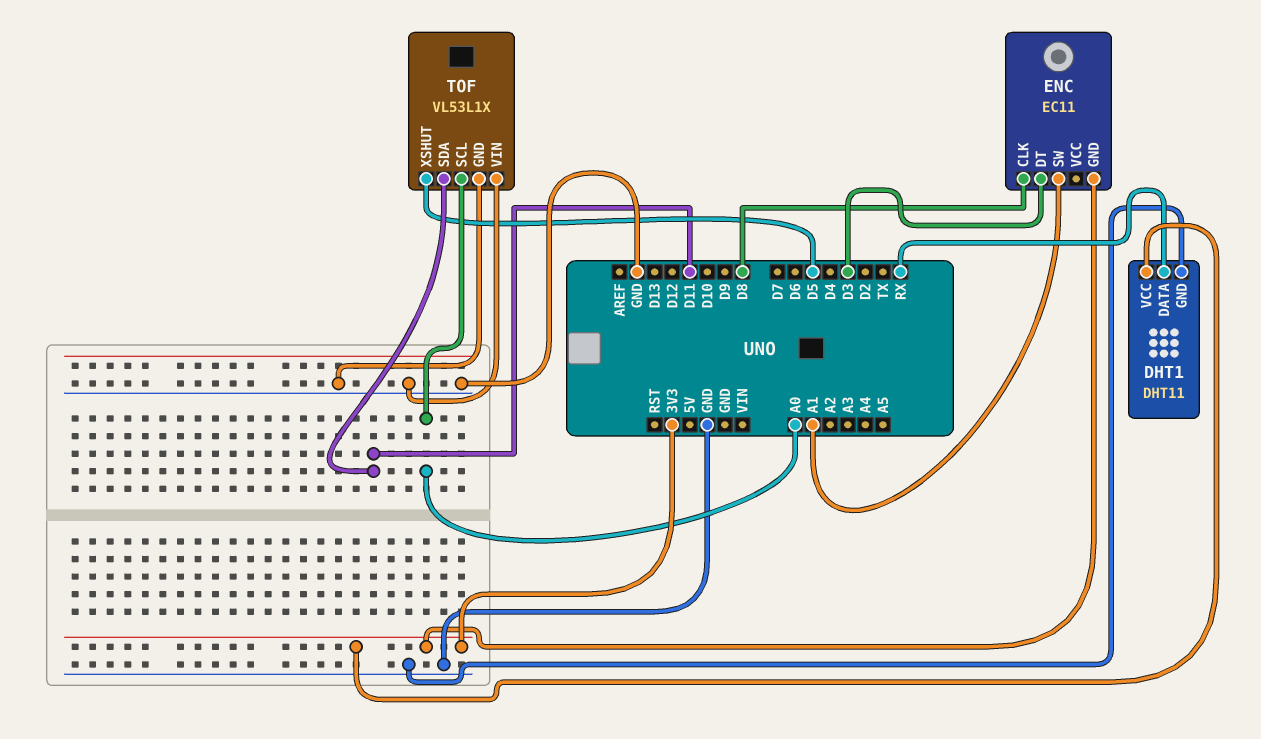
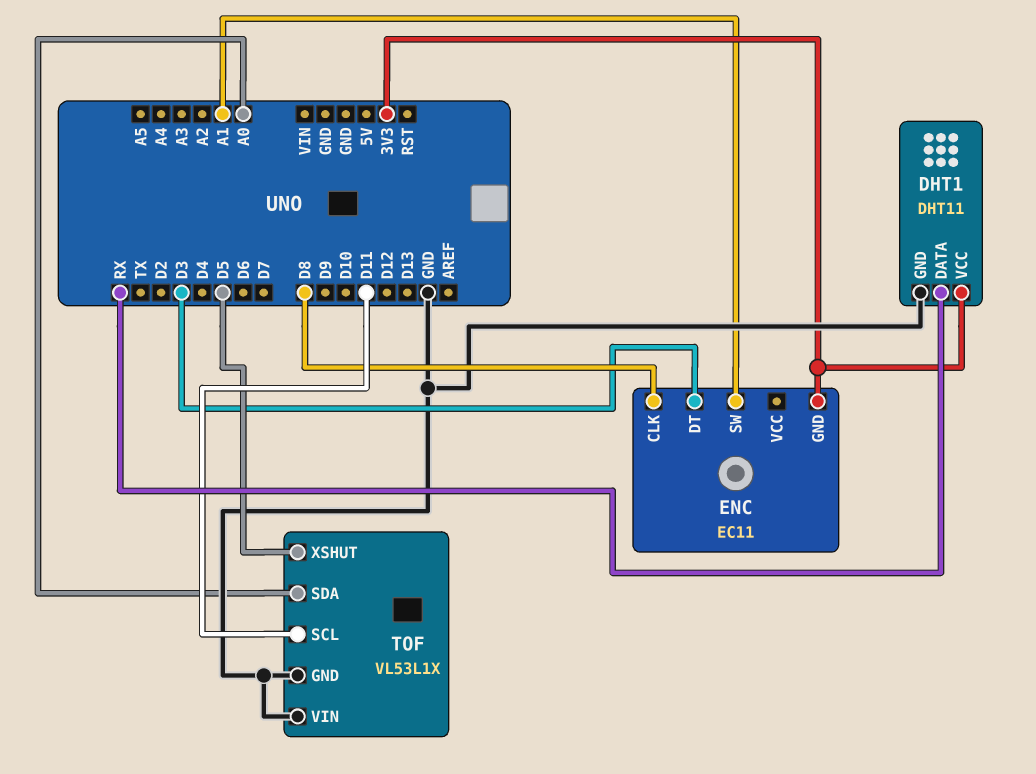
TOF pin SCL: A0 -> D11
TOF pin SDA: D11 -> A0

